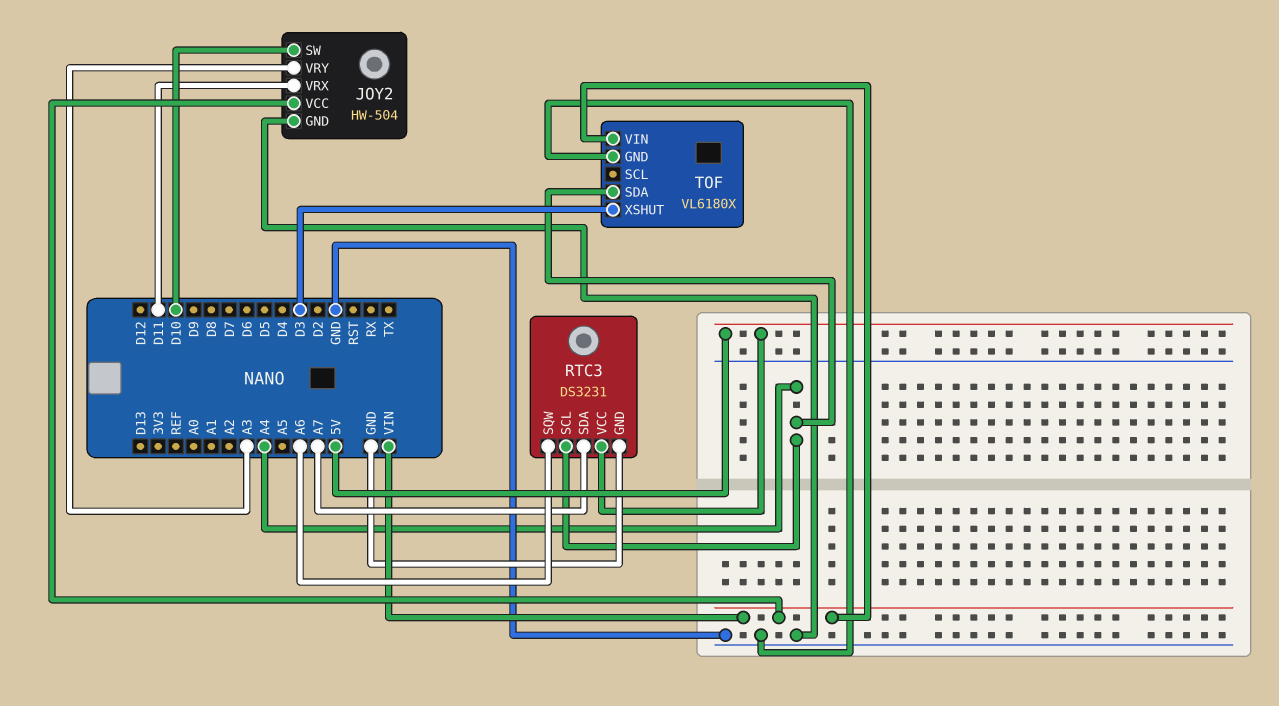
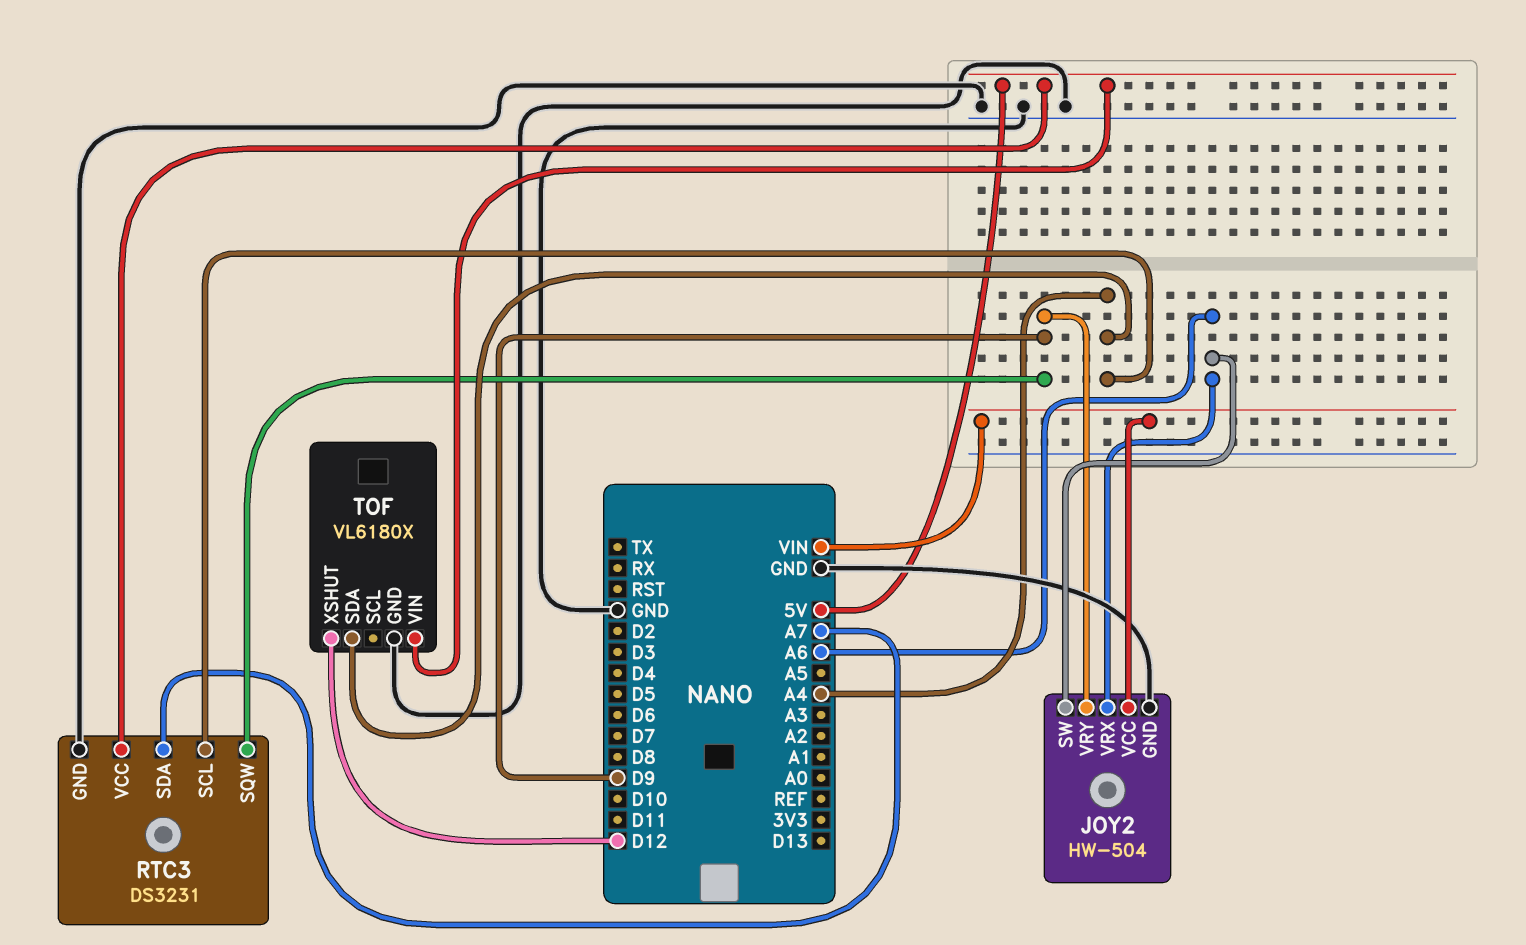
JOY2 pin SW: D10 -> A6
JOY2 pin VRX: D11 -> A6
JOY2 pin VRY: A3 -> D9
RTC3 pin SQW: A6 -> D9
TOF pin VIN: VIN -> 5V
TOF pin XSHUT: D3 -> D12

